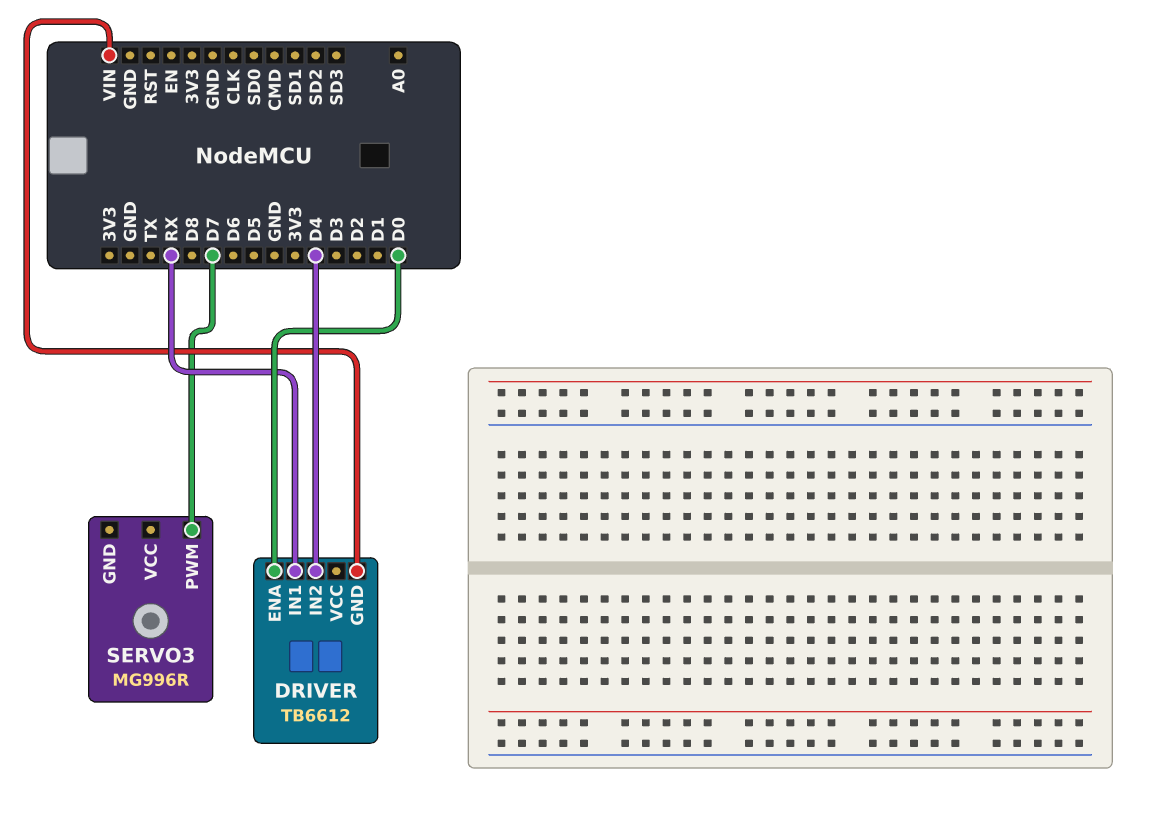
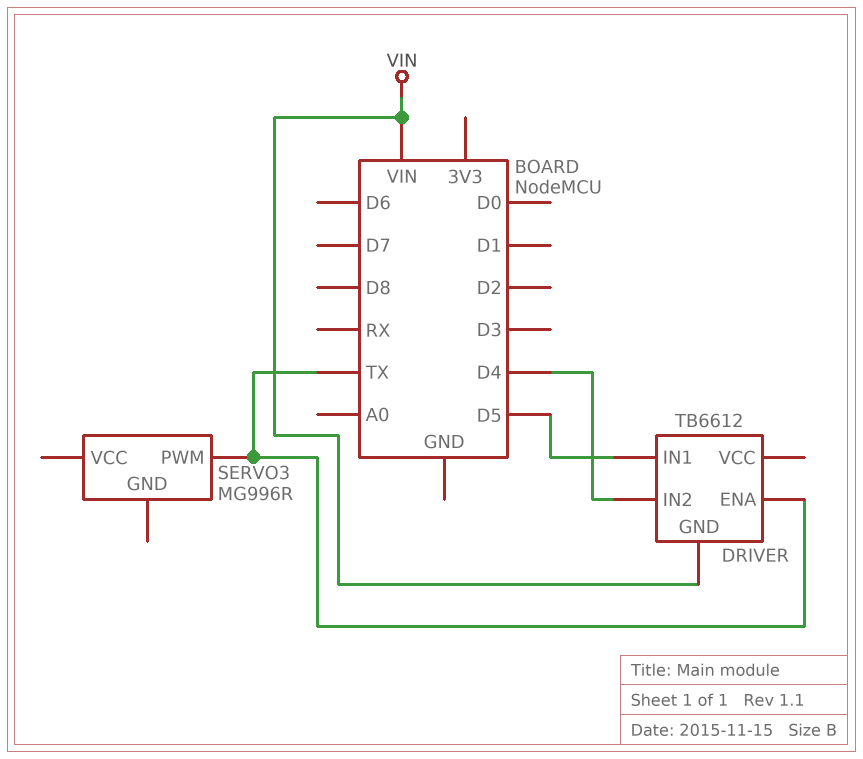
DRIVER pin ENA: D0 -> TX
DRIVER pin IN1: RX -> D5
SERVO3 pin PWM: D7 -> TX

